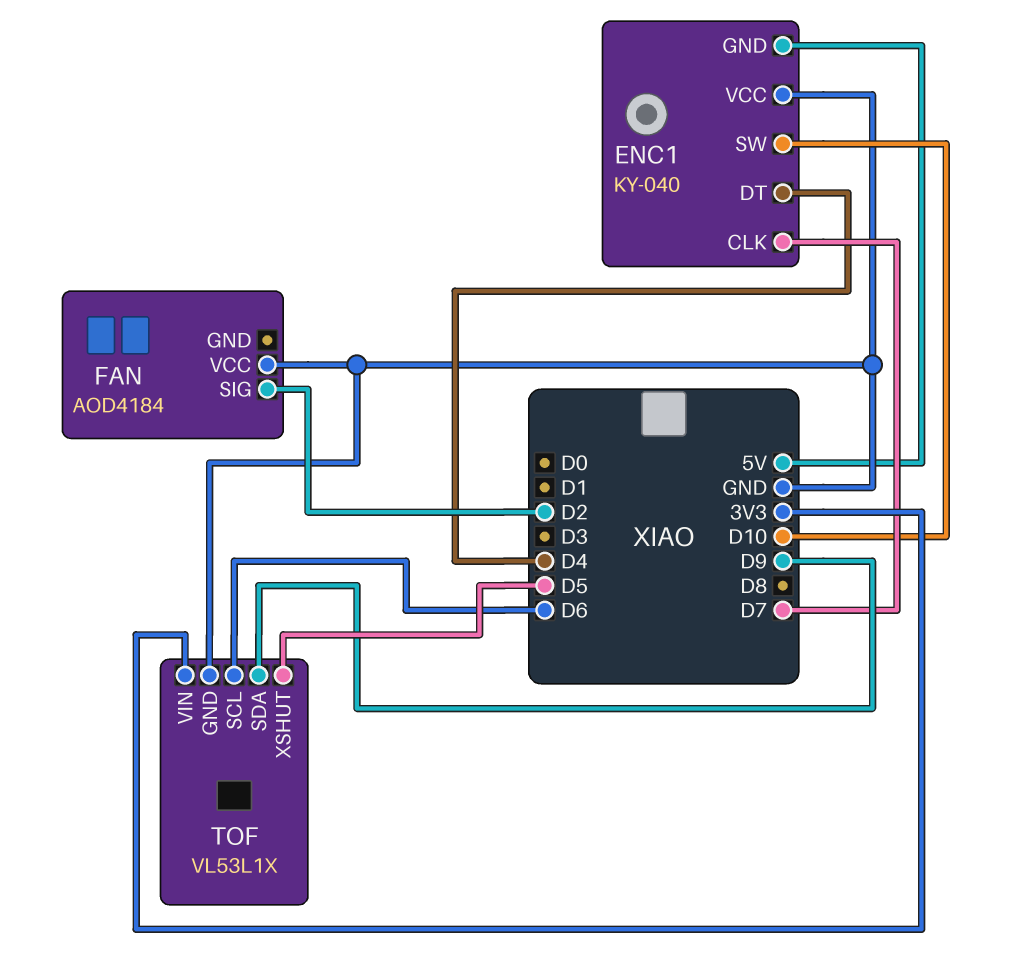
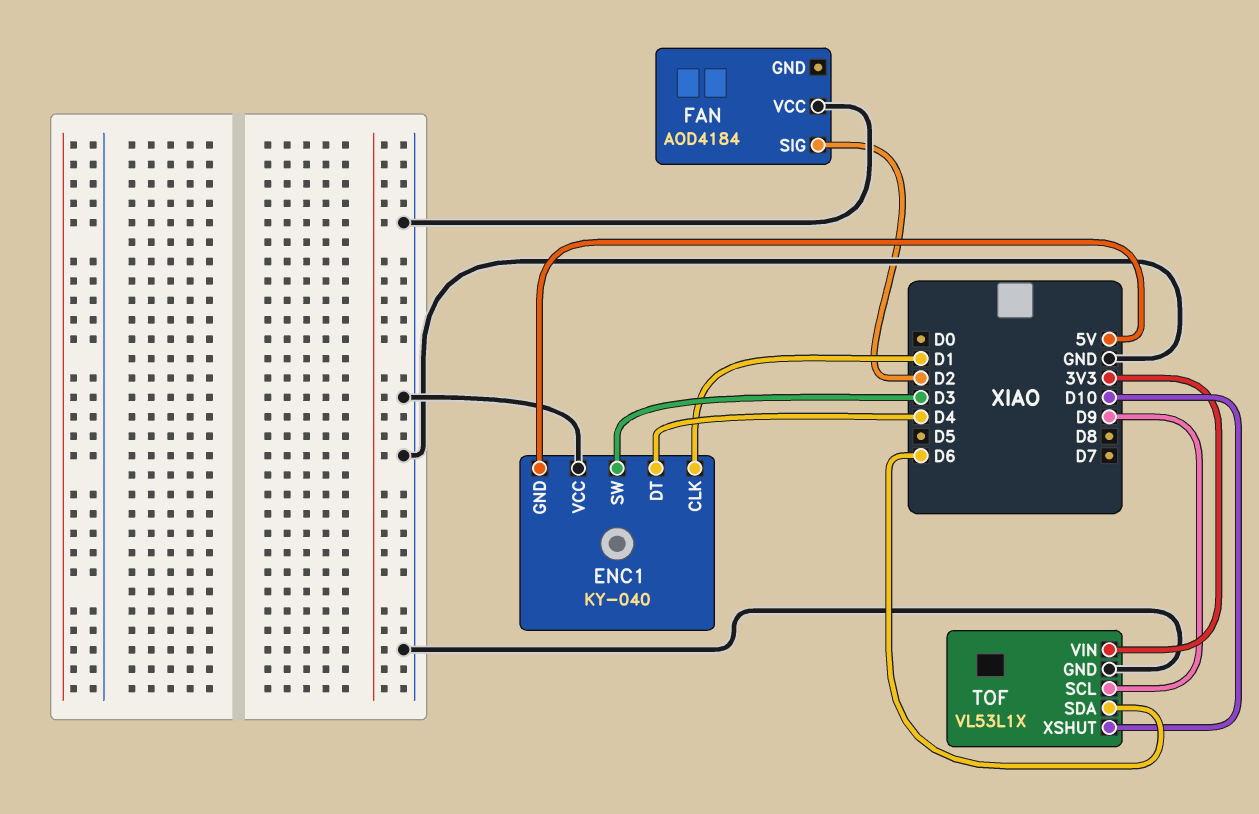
ENC1 pin CLK: D7 -> D1
ENC1 pin SW: D10 -> D3
TOF pin SCL: D6 -> D9
TOF pin SDA: D9 -> D6
TOF pin XSHUT: D5 -> D10

